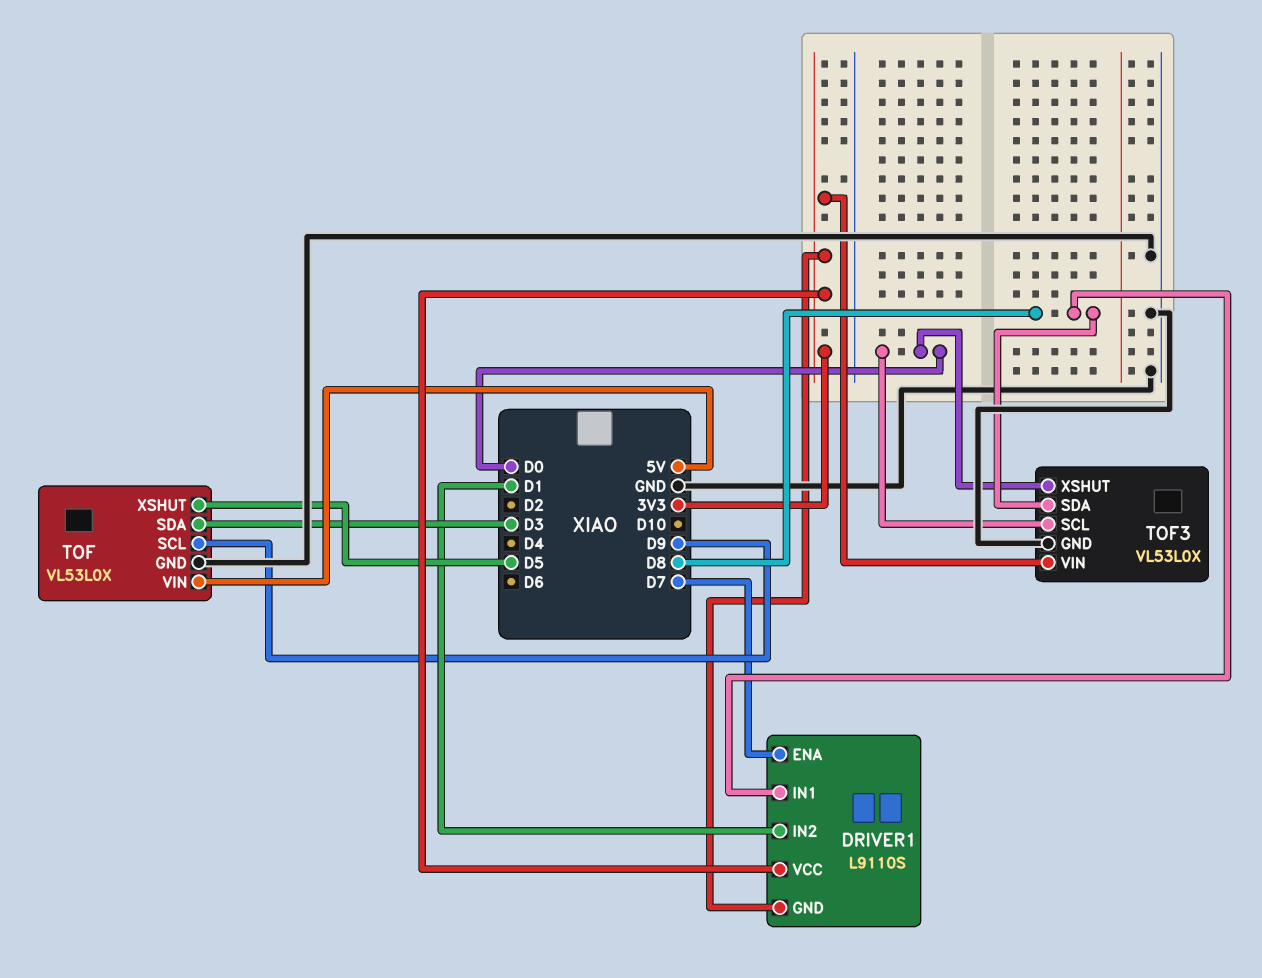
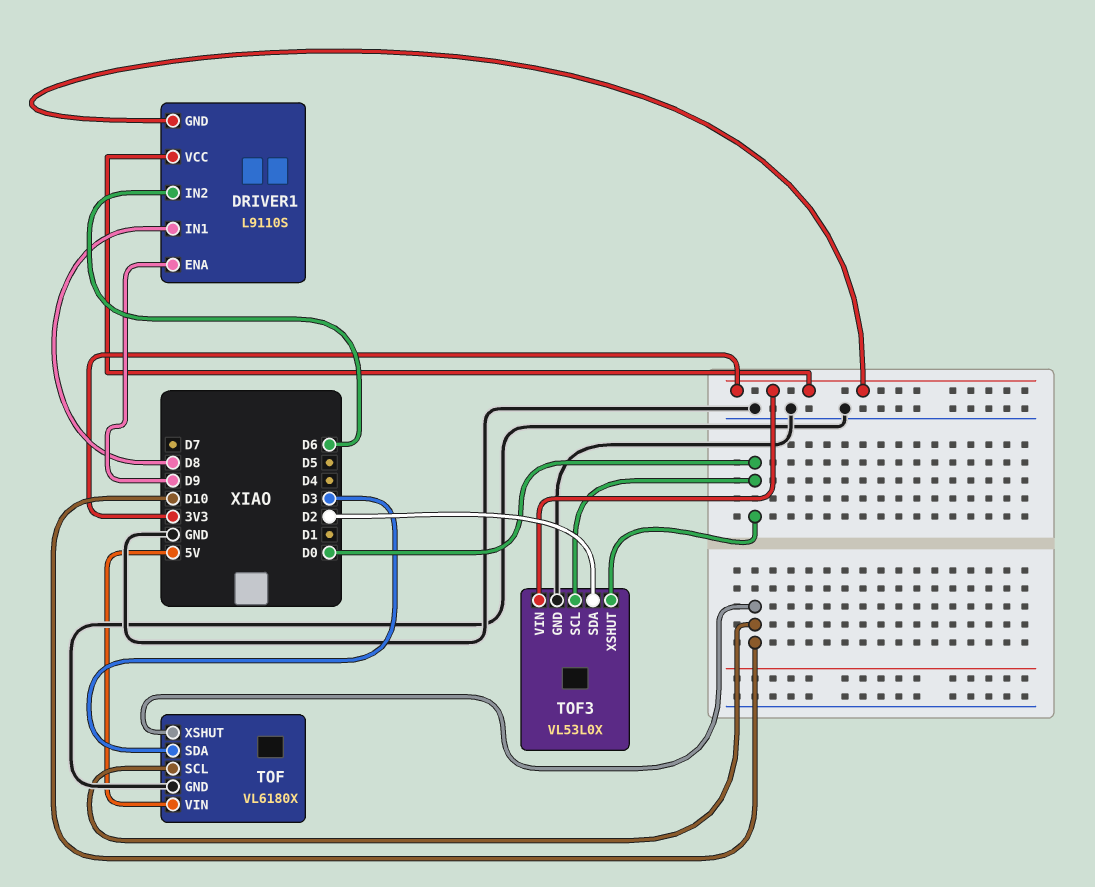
DRIVER1 pin ENA: D7 -> D9
DRIVER1 pin IN2: D1 -> D6
TOF: VL53L0X -> VL6180X
TOF pin SCL: D9 -> D10
TOF pin XSHUT: D5 -> D10
TOF3 pin SDA: D8 -> D2

